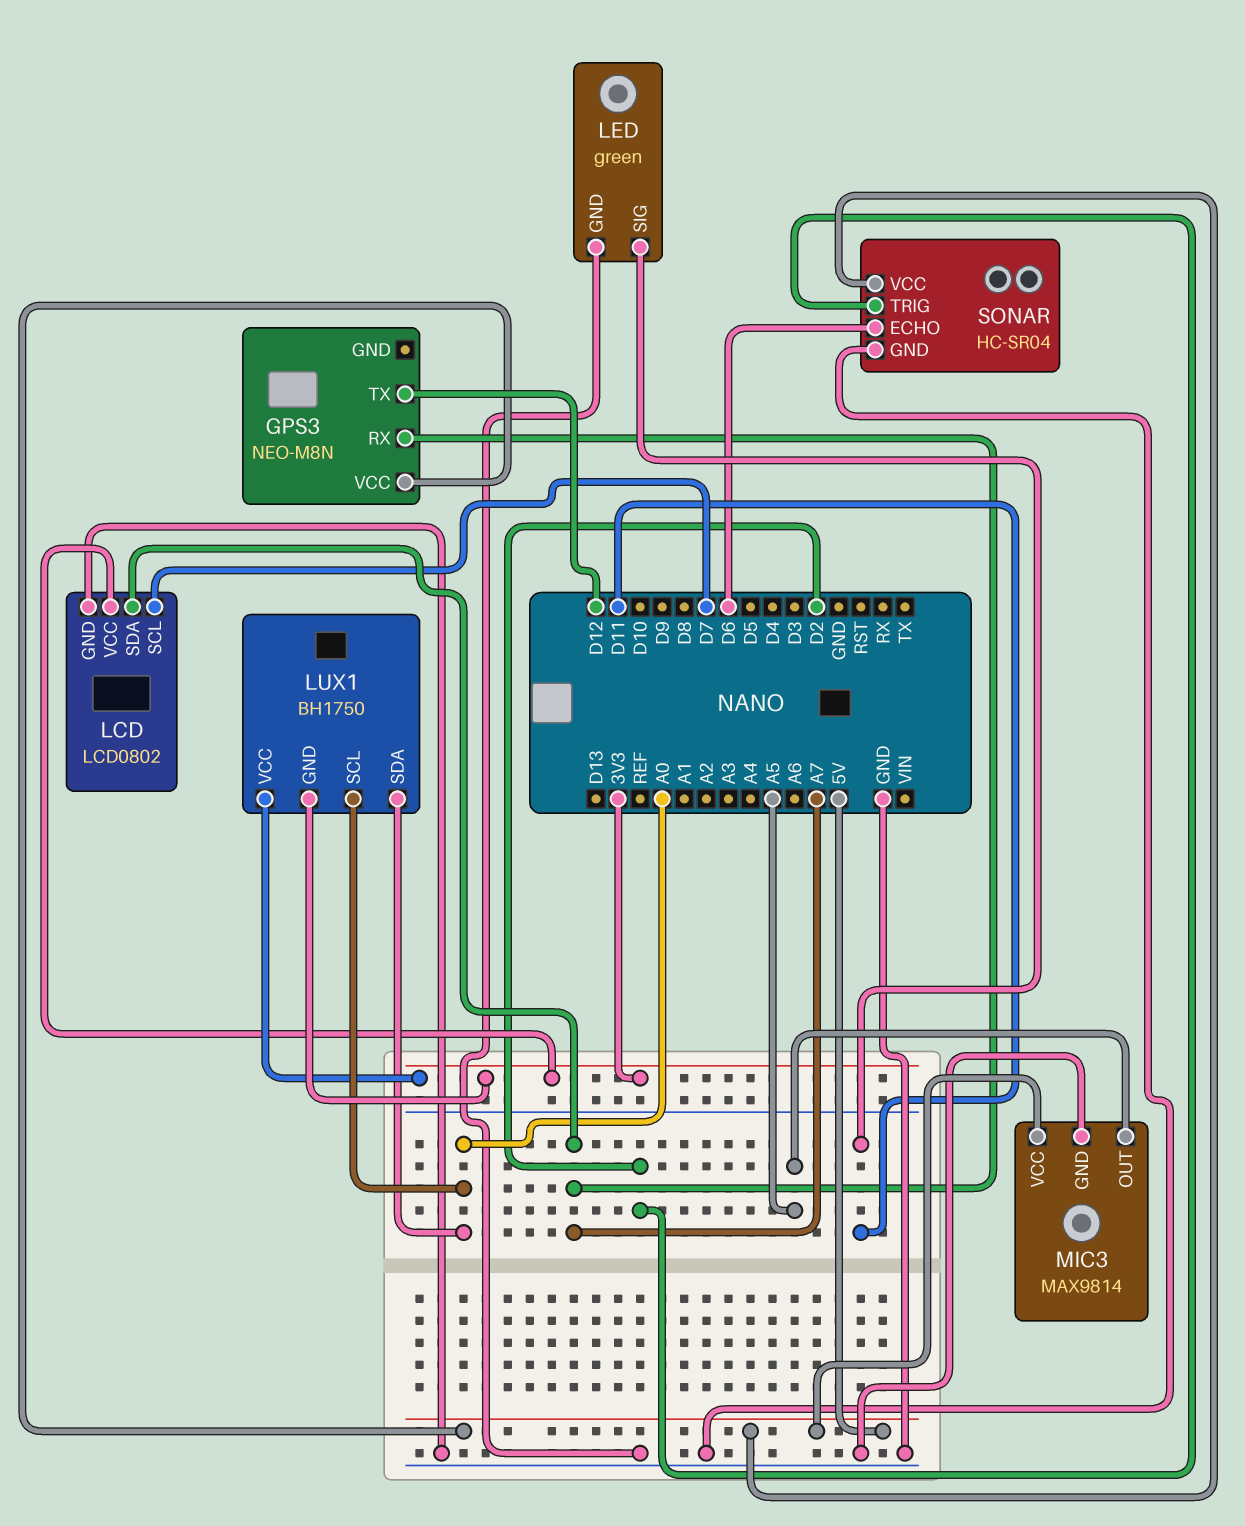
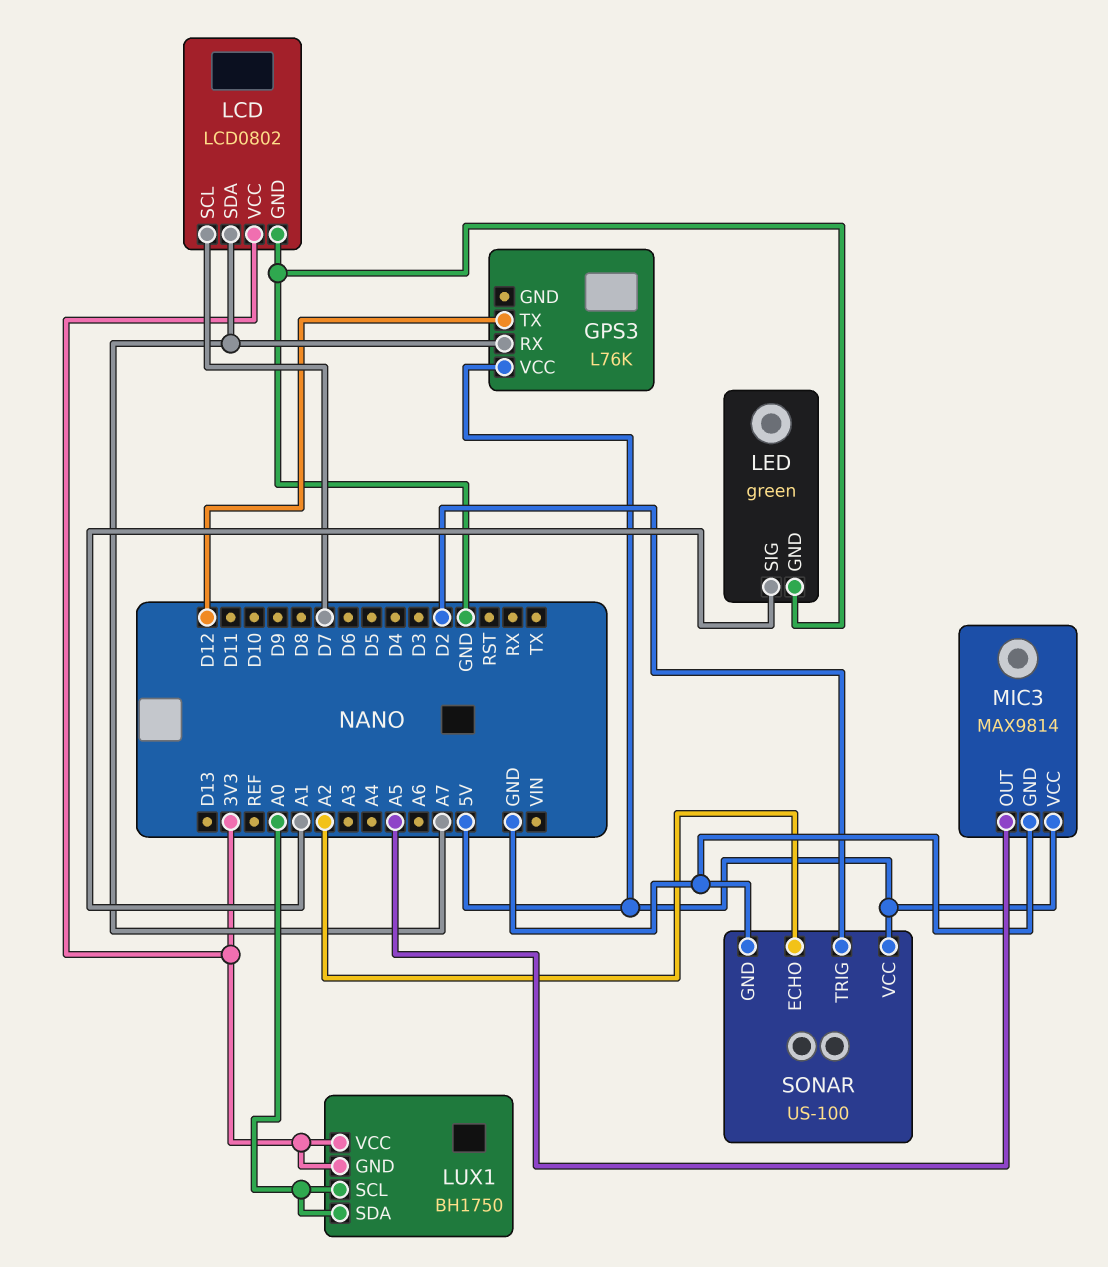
GPS3: NEO-M8N -> L76K
LED pin SIG: D11 -> A1
SONAR: HC-SR04 -> US-100
SONAR pin ECHO: D6 -> A2

